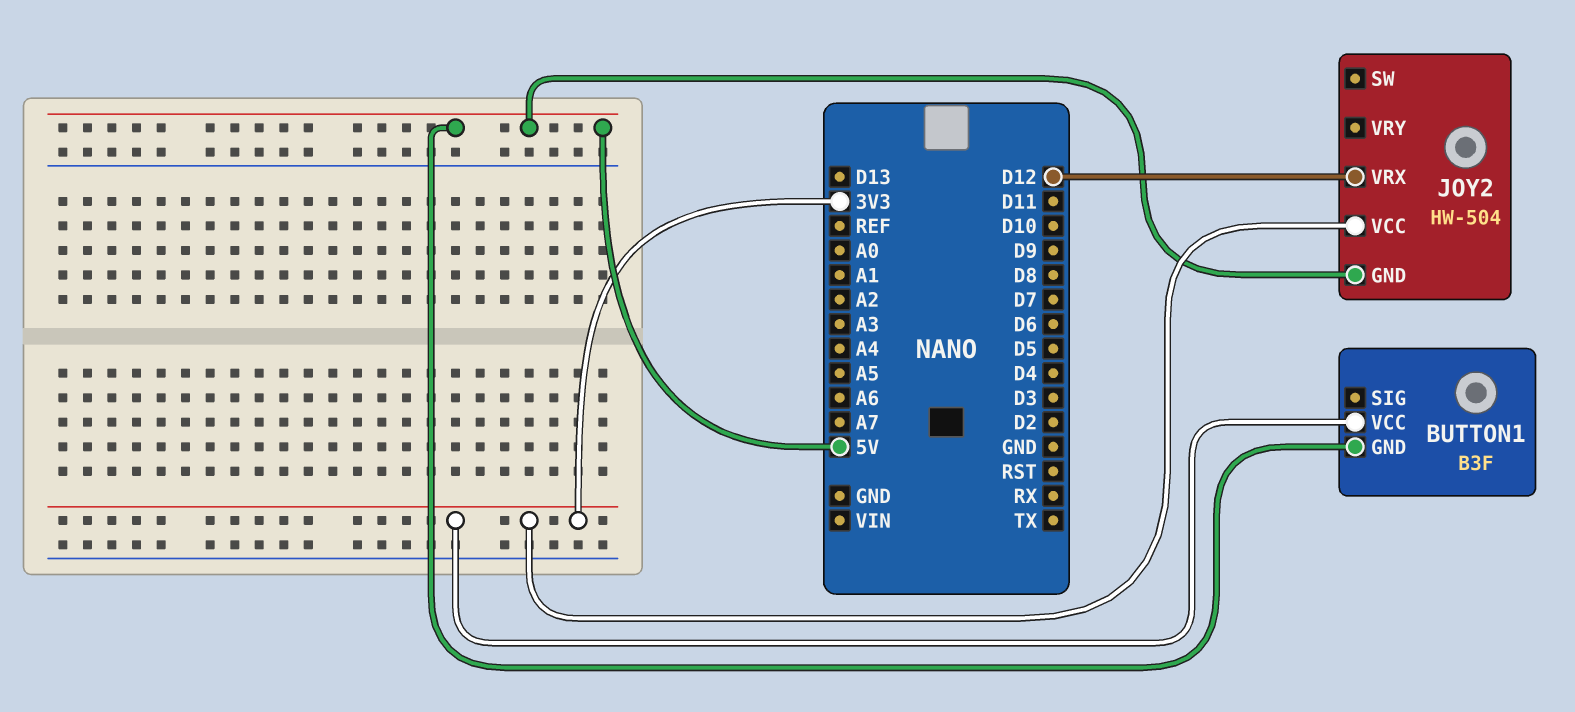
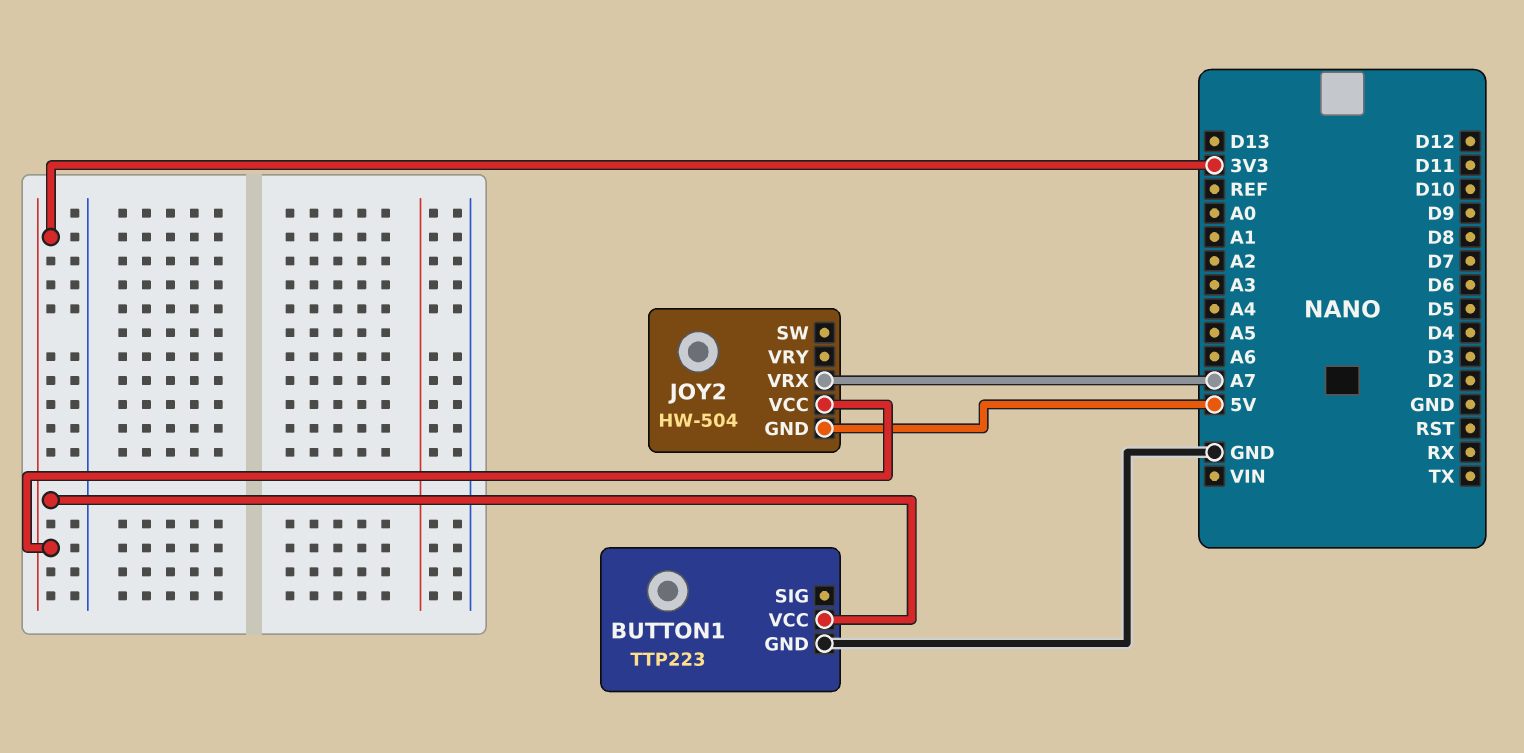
BUTTON1: B3F -> TTP223
BUTTON1 pin GND: 5V -> GND
JOY2 pin VRX: D12 -> A7

